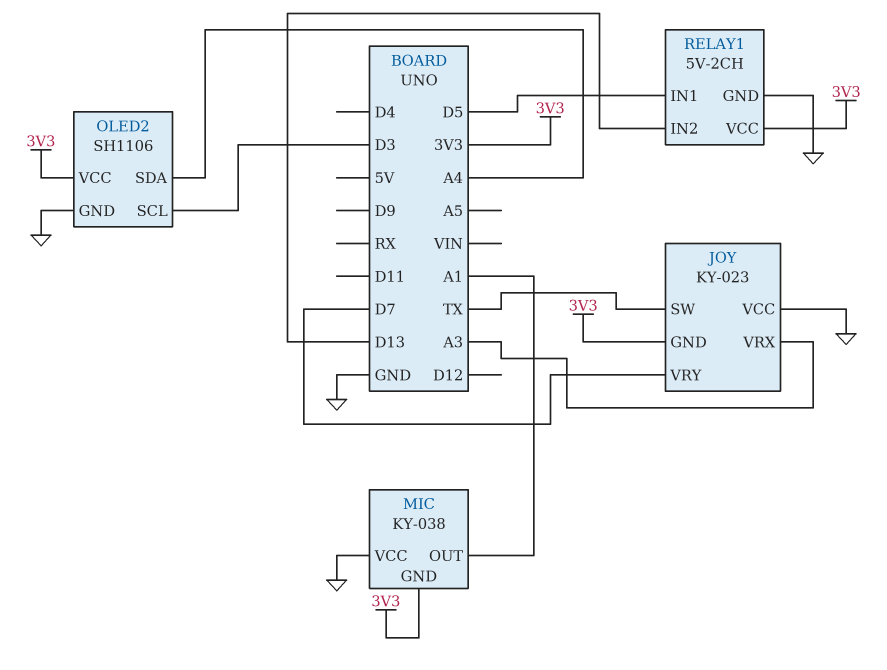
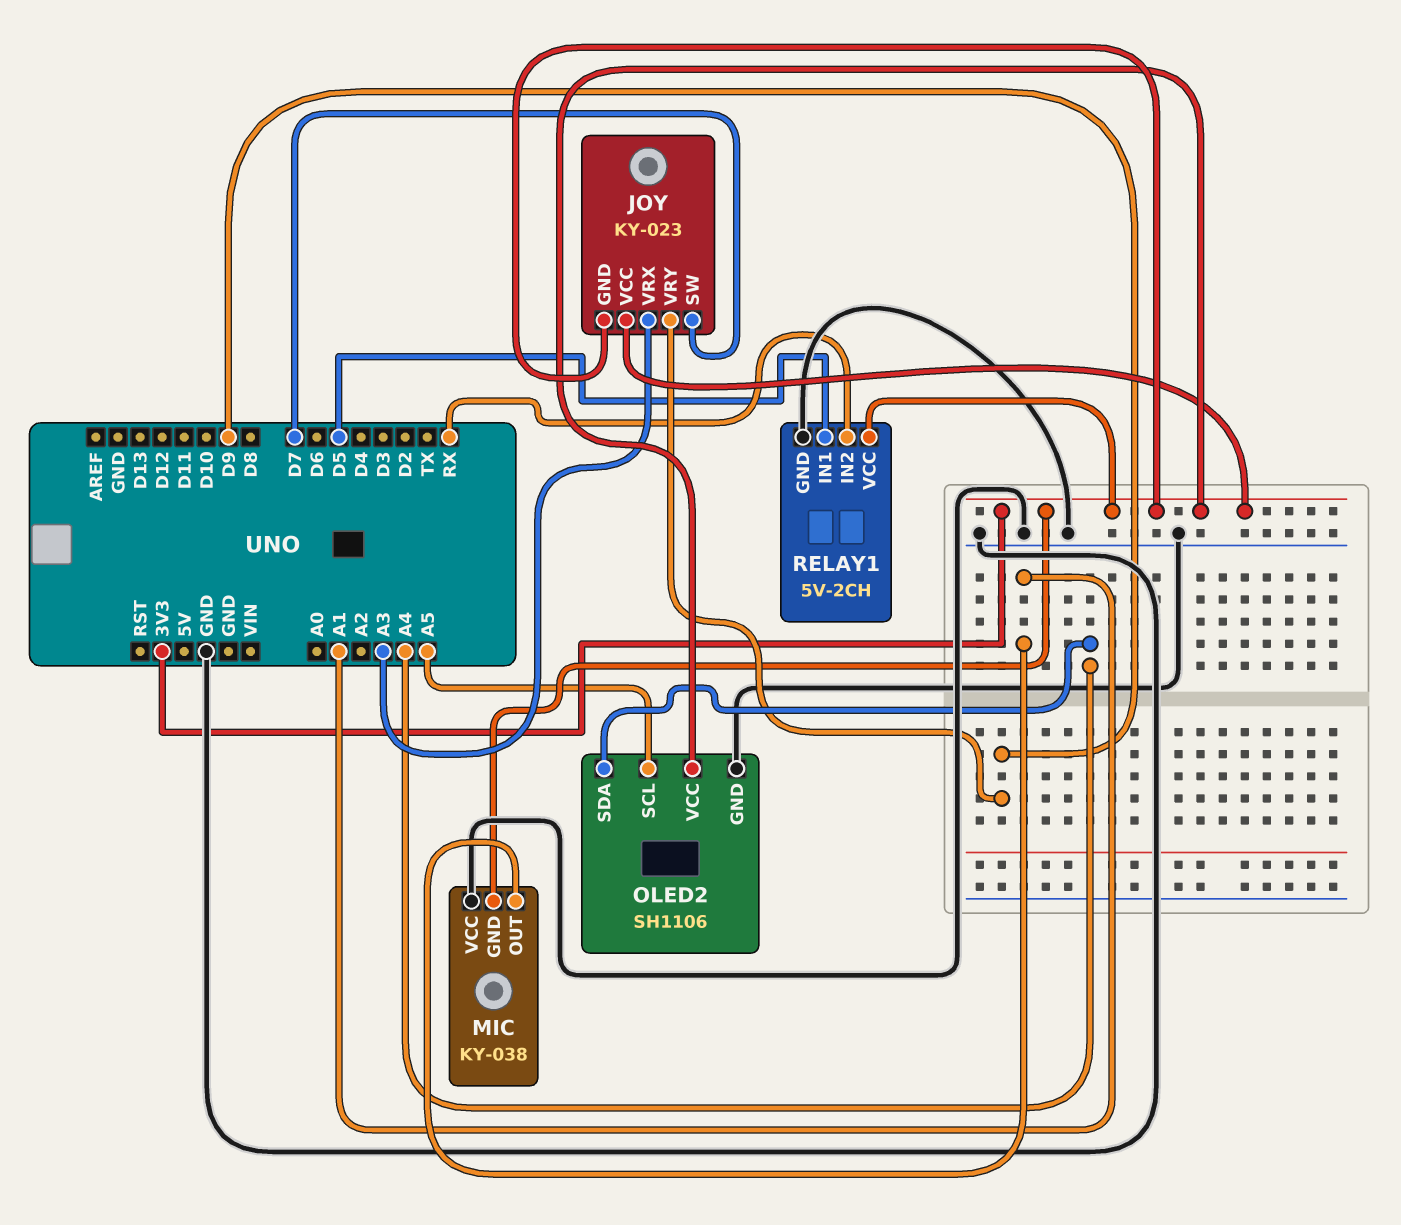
JOY pin SW: TX -> D7
JOY pin VCC: GND -> 3V3
JOY pin VRY: D7 -> D9
OLED2 pin SCL: D3 -> A5
RELAY1 pin IN2: D13 -> RX

